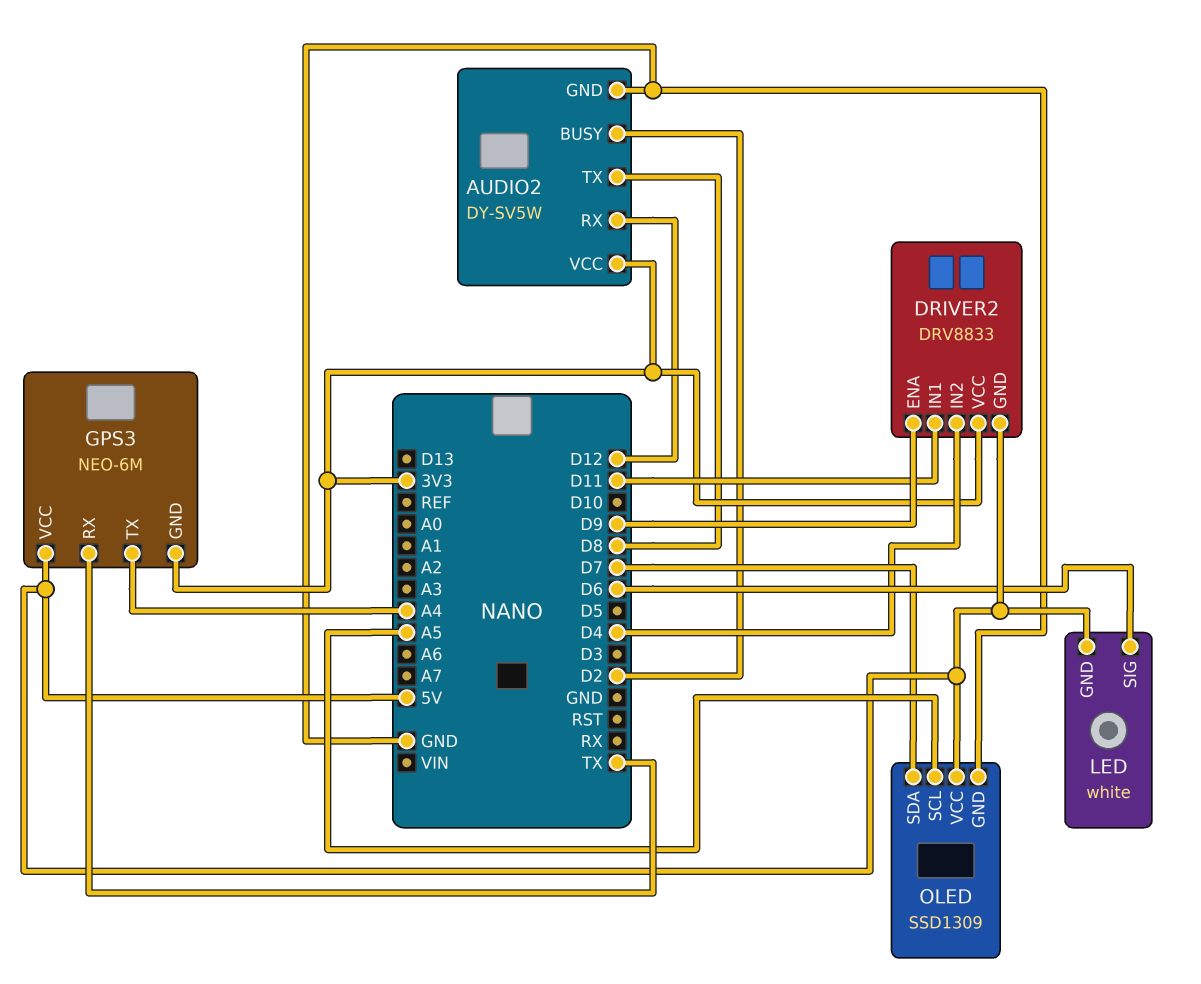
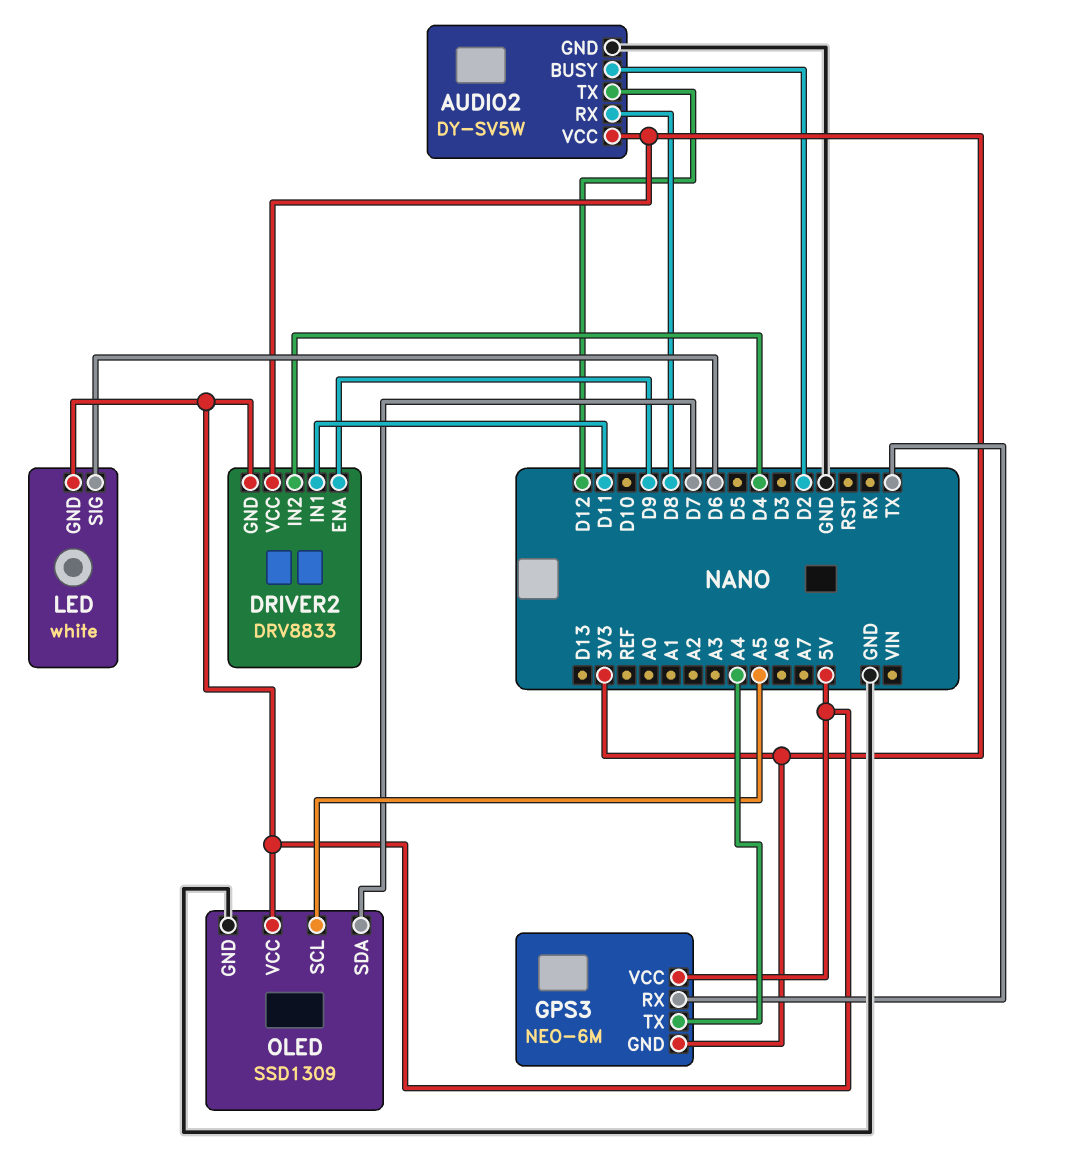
AUDIO2 pin RX: D12 -> D8
AUDIO2 pin TX: D8 -> D12

